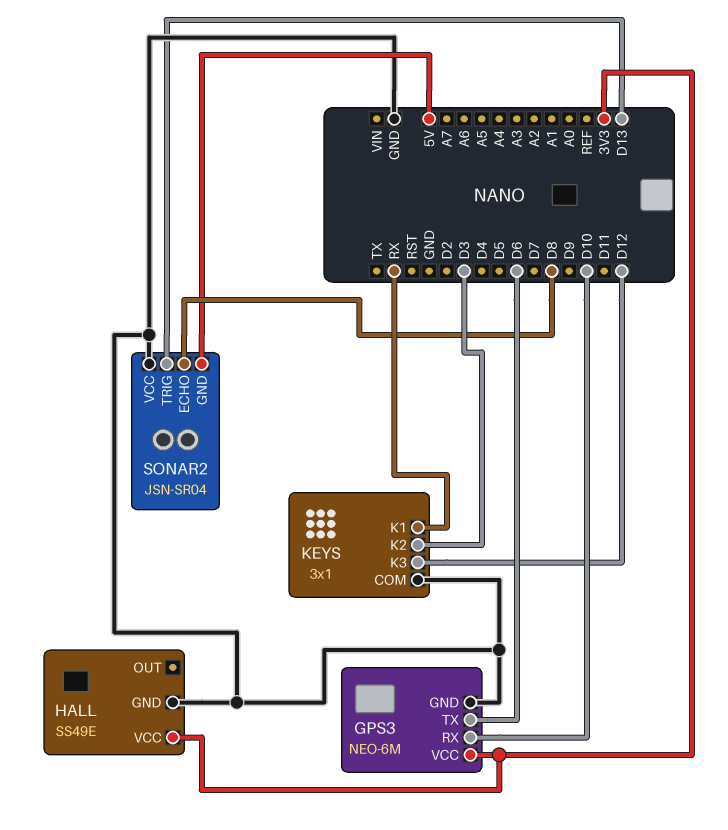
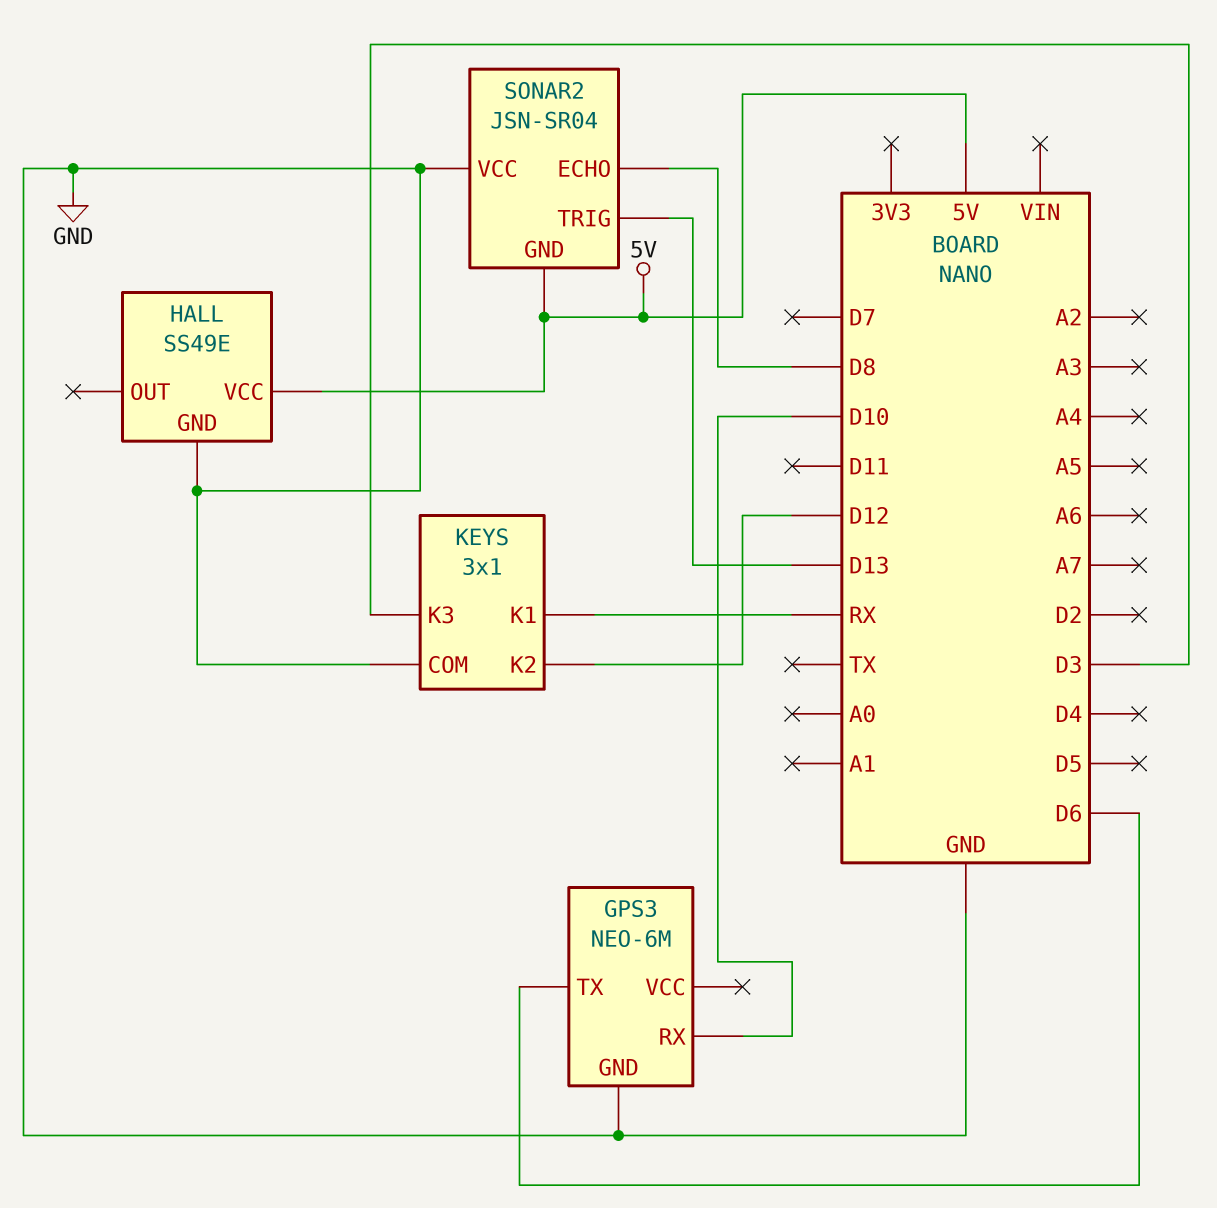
GPS3 pin VCC: 3V3 -> none
HALL pin VCC: 3V3 -> 5V
KEYS pin K2: D3 -> D12
KEYS pin K3: D12 -> D3

